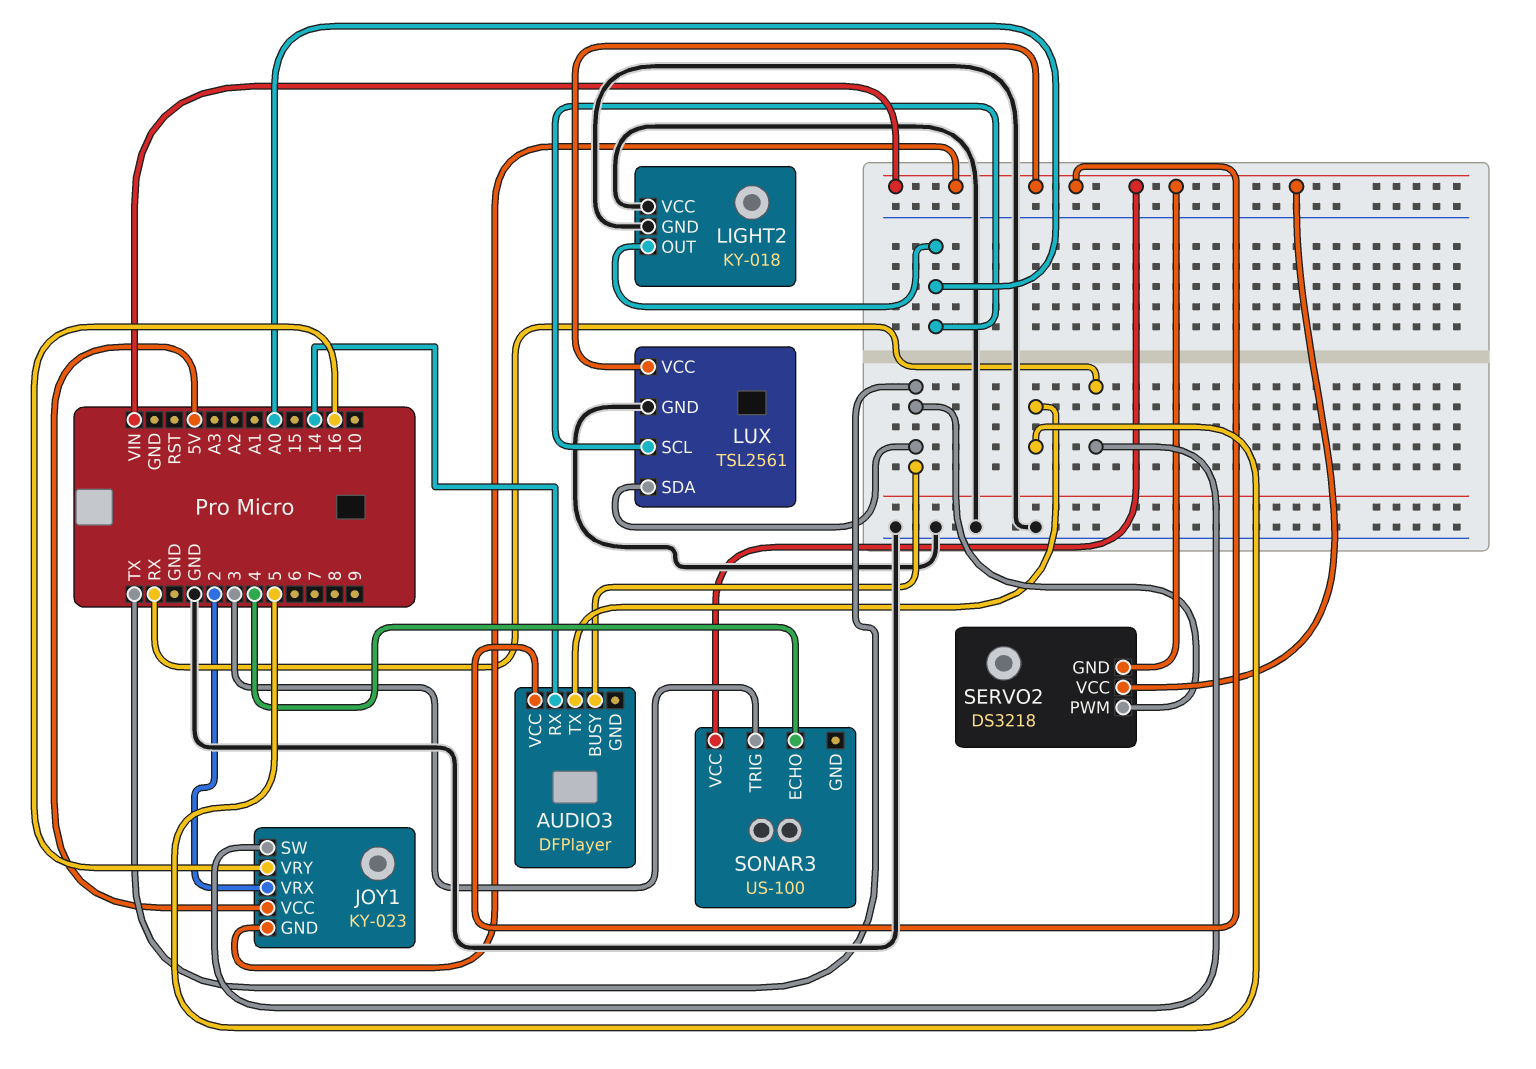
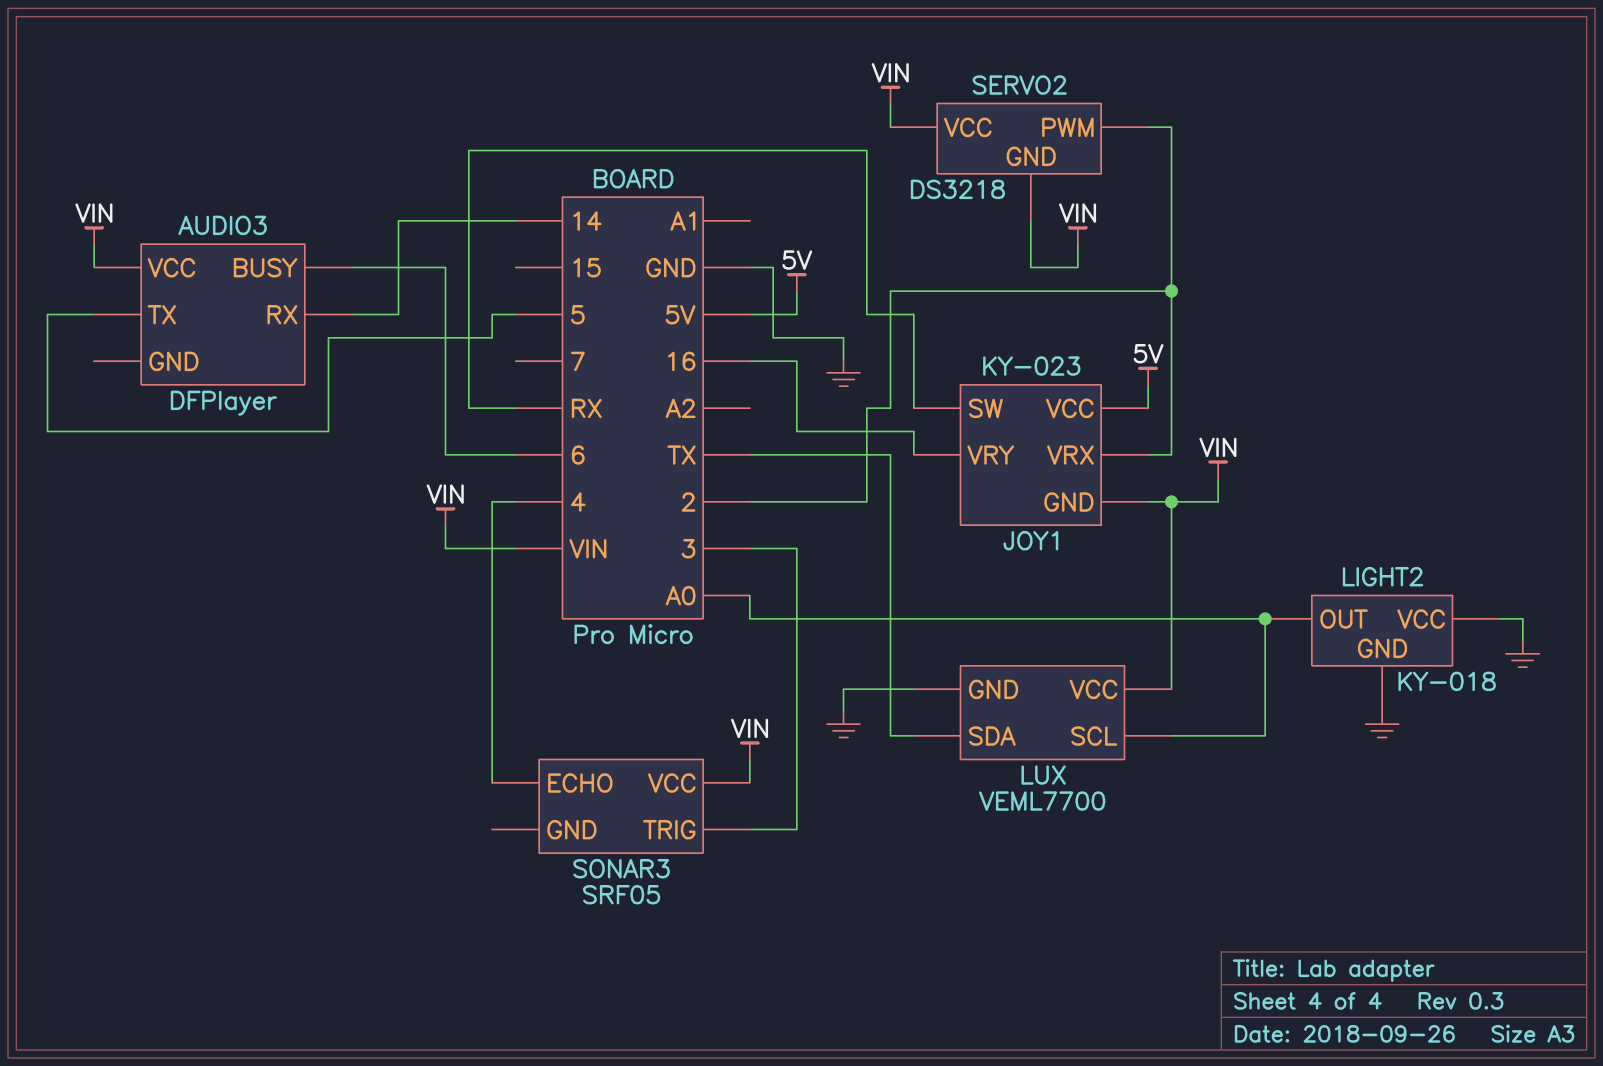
AUDIO3 pin BUSY: TX -> 6
LUX: TSL2561 -> VEML7700
SERVO2 pin PWM: TX -> 2
SONAR3: US-100 -> SRF05

